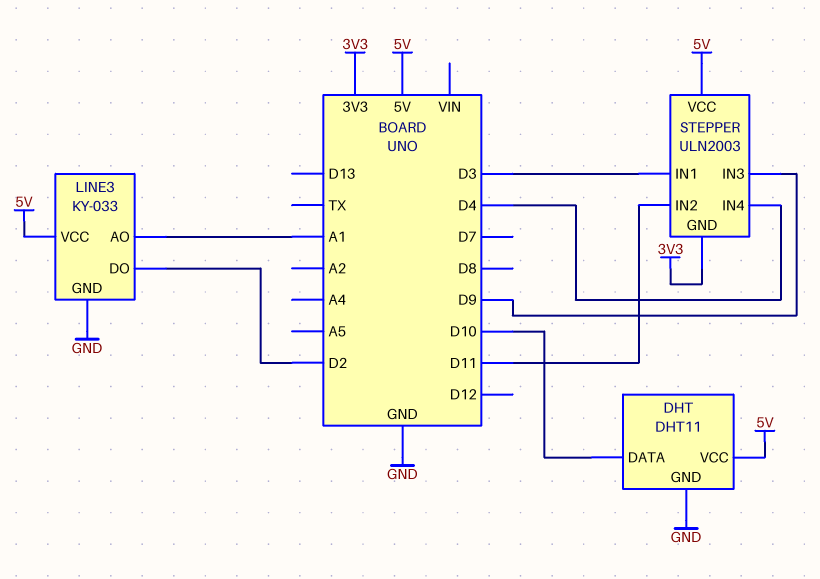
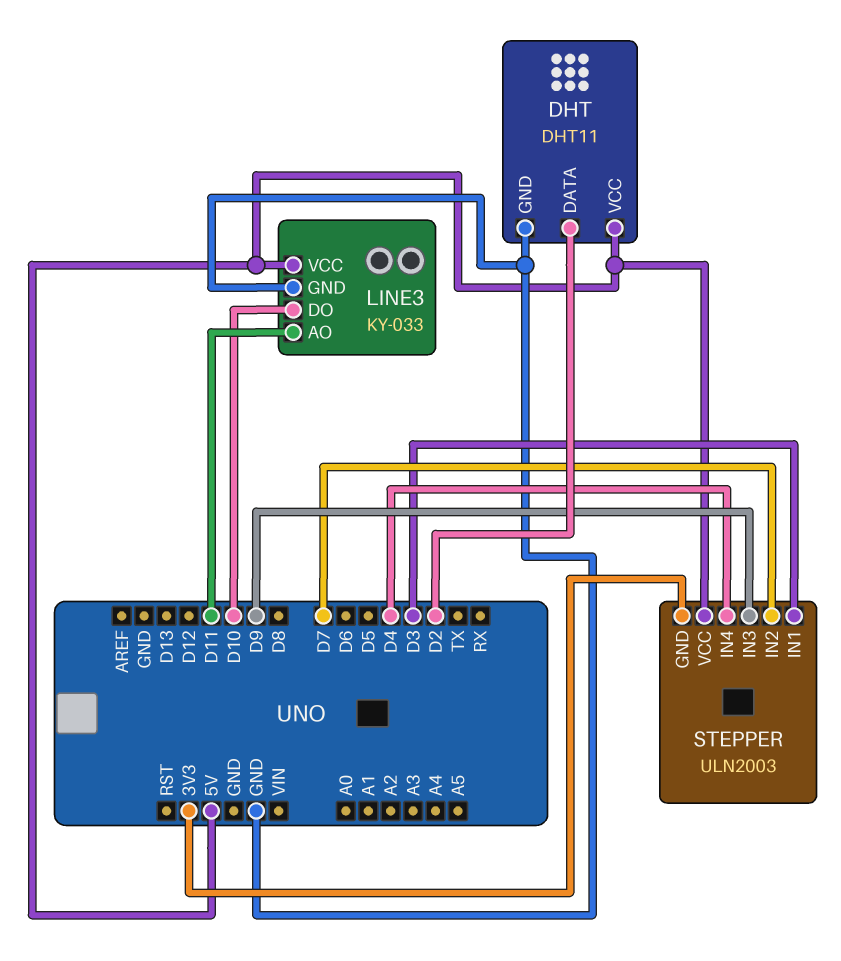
DHT pin DATA: D10 -> D2
LINE3 pin AO: A1 -> D11
LINE3 pin DO: D2 -> D10
STEPPER pin IN2: D11 -> D7

